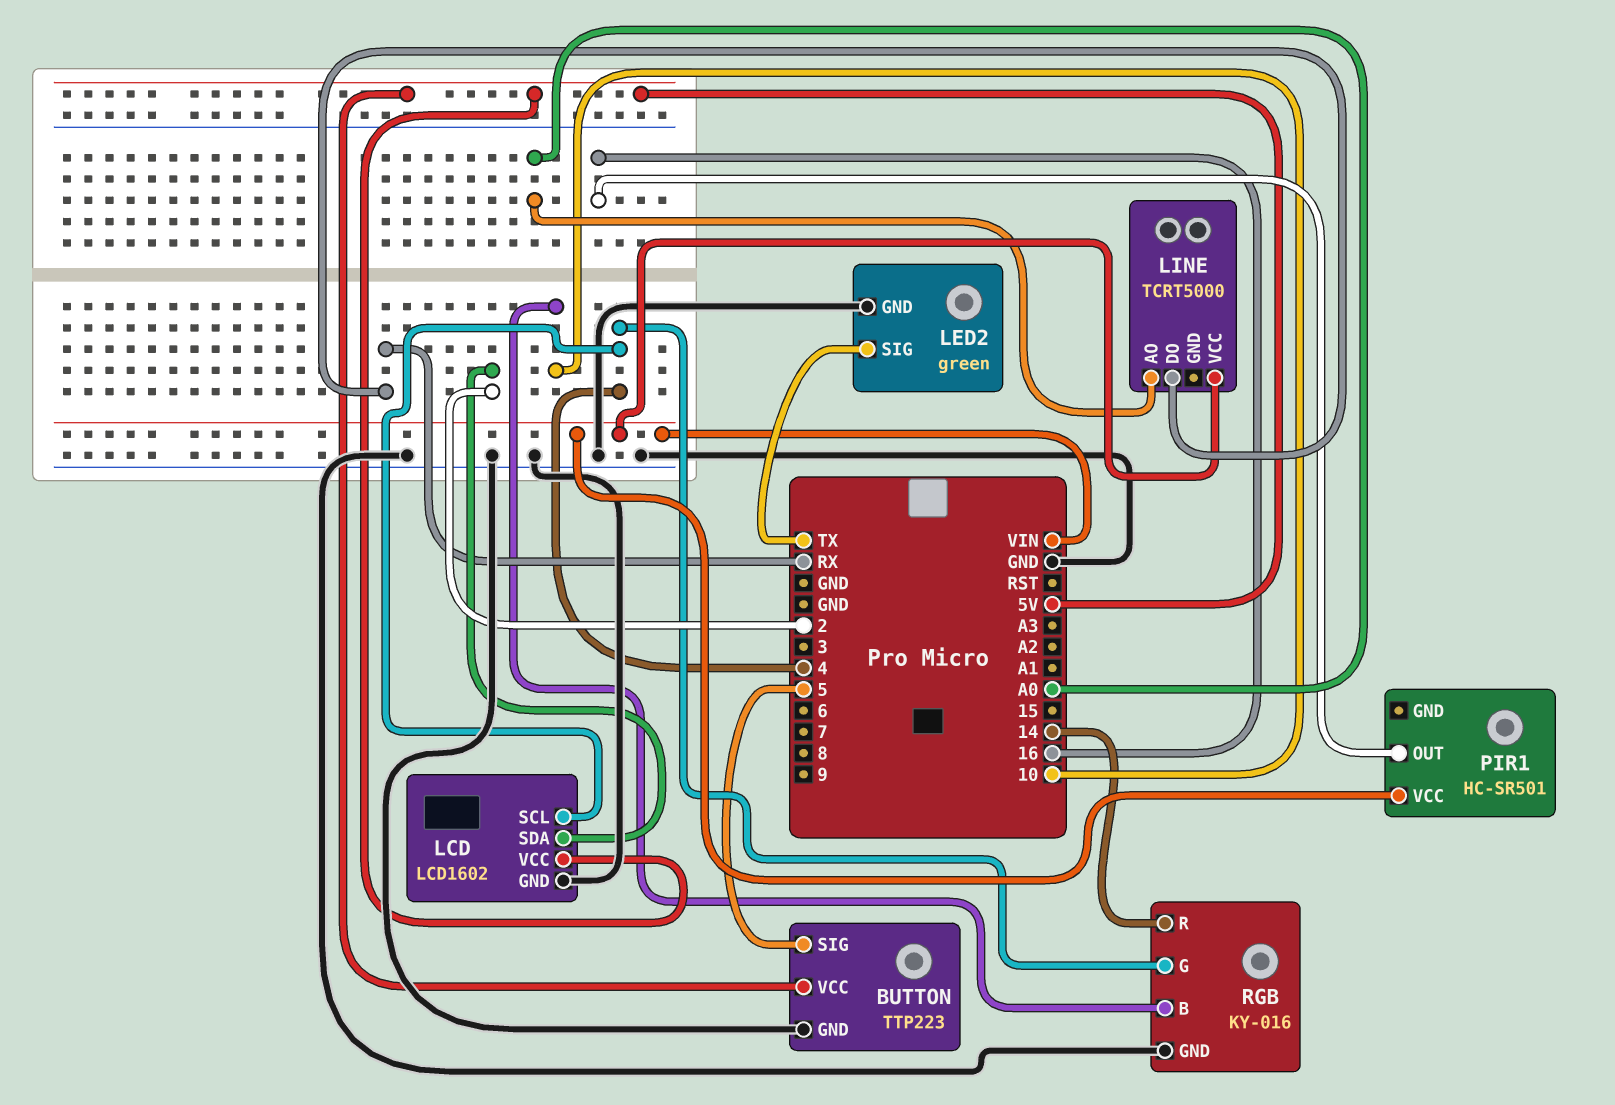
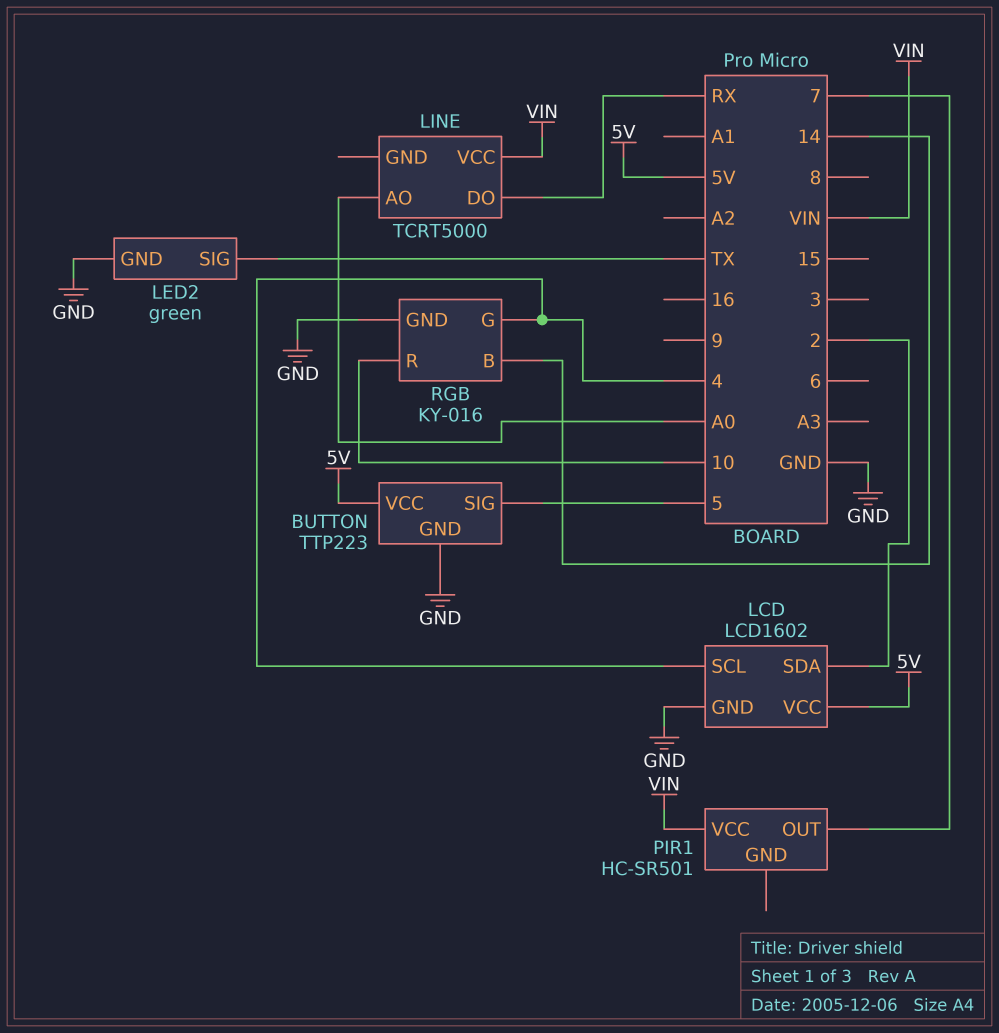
PIR1 pin OUT: 16 -> 7
RGB pin B: 10 -> 14
RGB pin R: 14 -> 10

